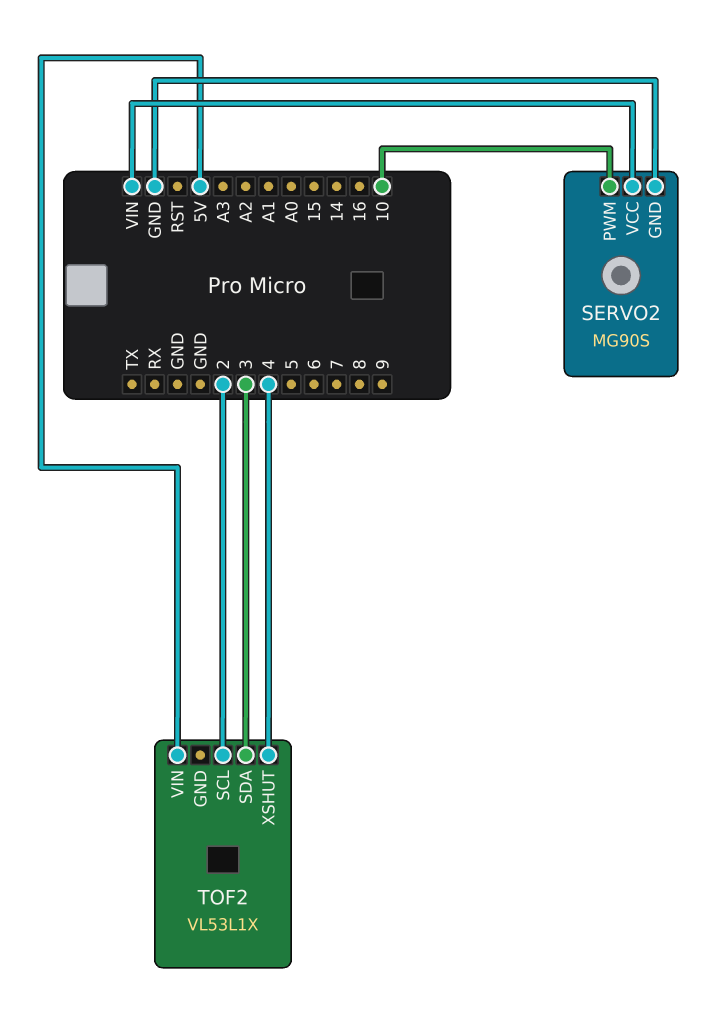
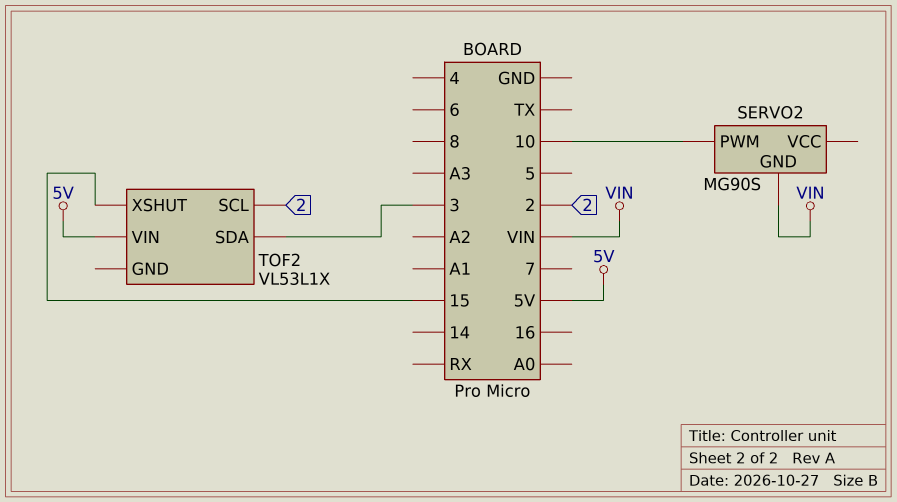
SERVO2 pin GND: GND -> VIN
SERVO2 pin VCC: VIN -> none
TOF2 pin XSHUT: 4 -> 15

